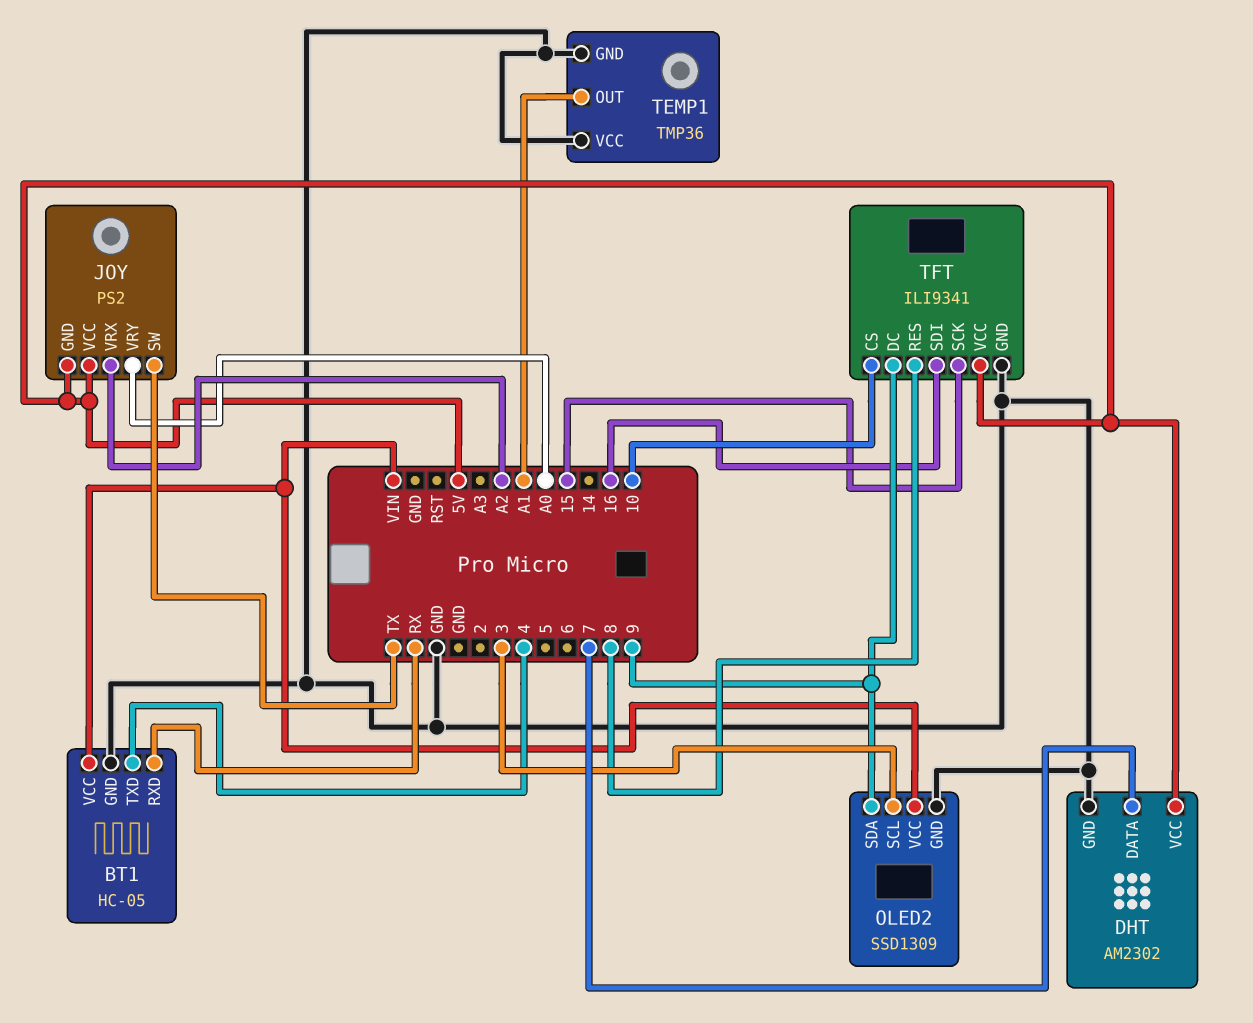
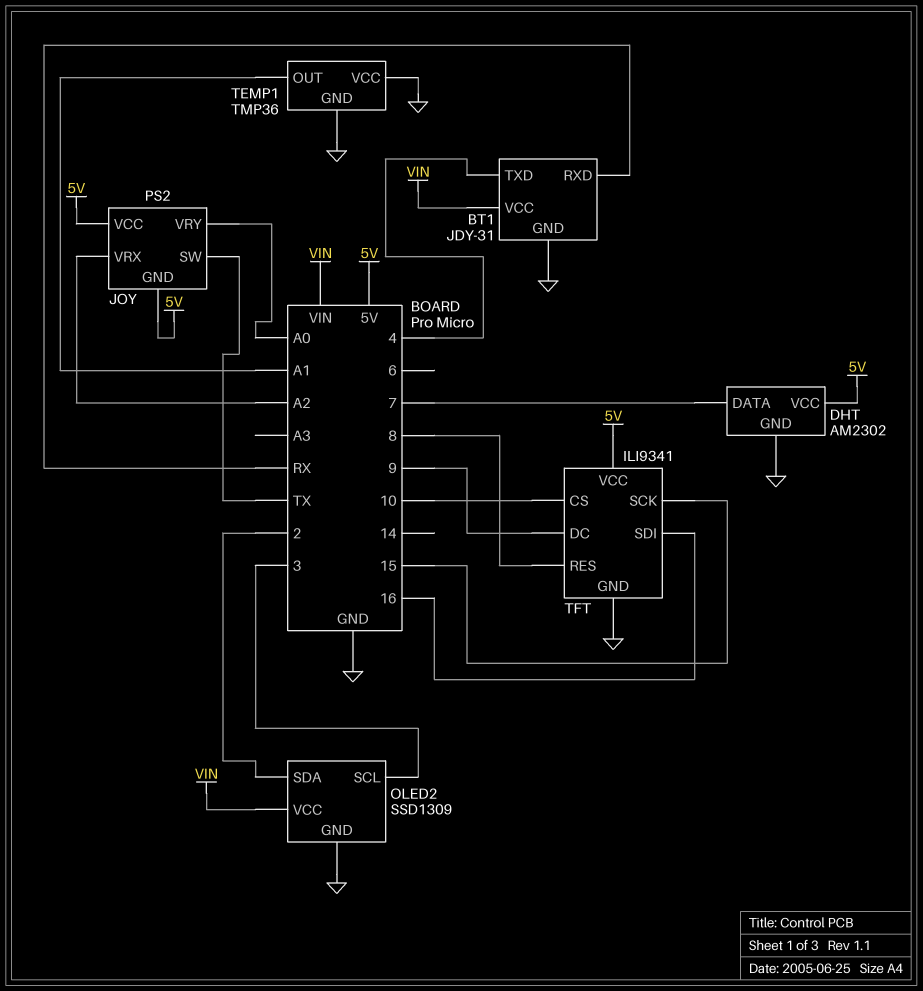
BT1: HC-05 -> JDY-31
OLED2 pin SDA: 9 -> 2

